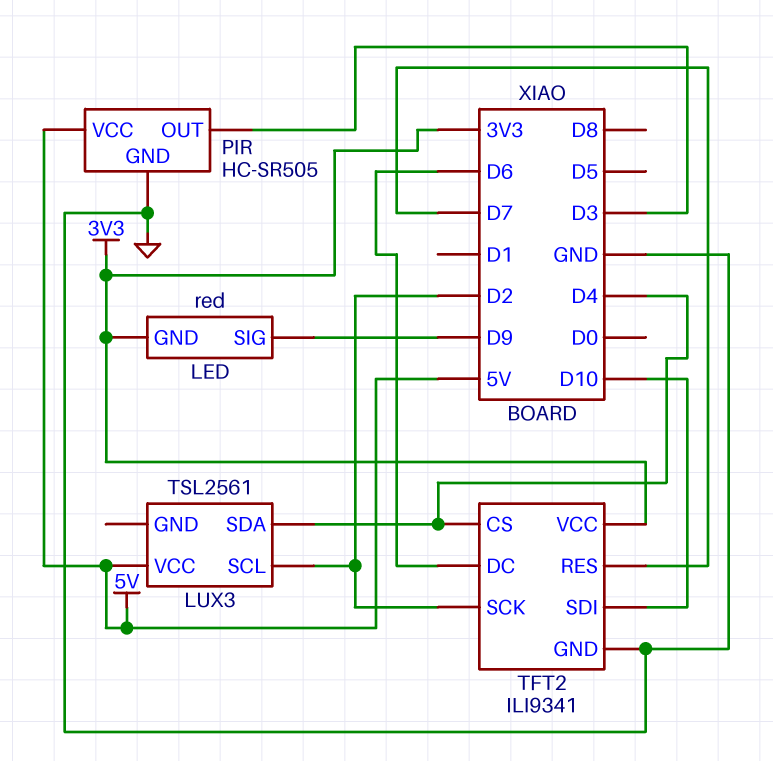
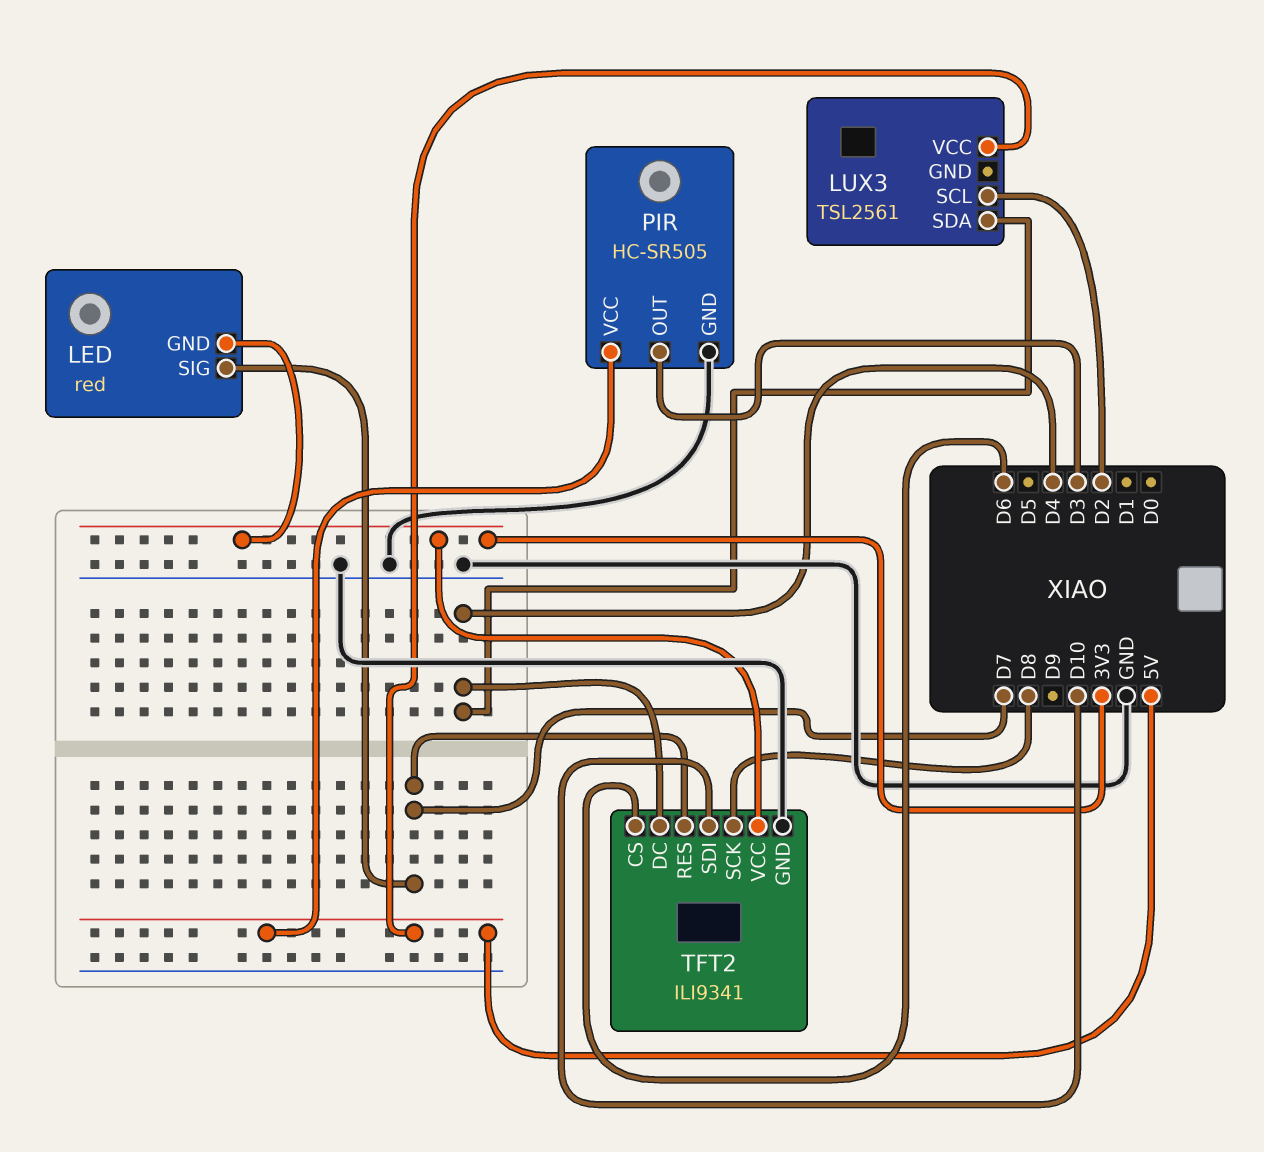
LED pin SIG: D9 -> D7
TFT2 pin CS: D4 -> D6
TFT2 pin DC: D6 -> D4
TFT2 pin SCK: D2 -> D8

